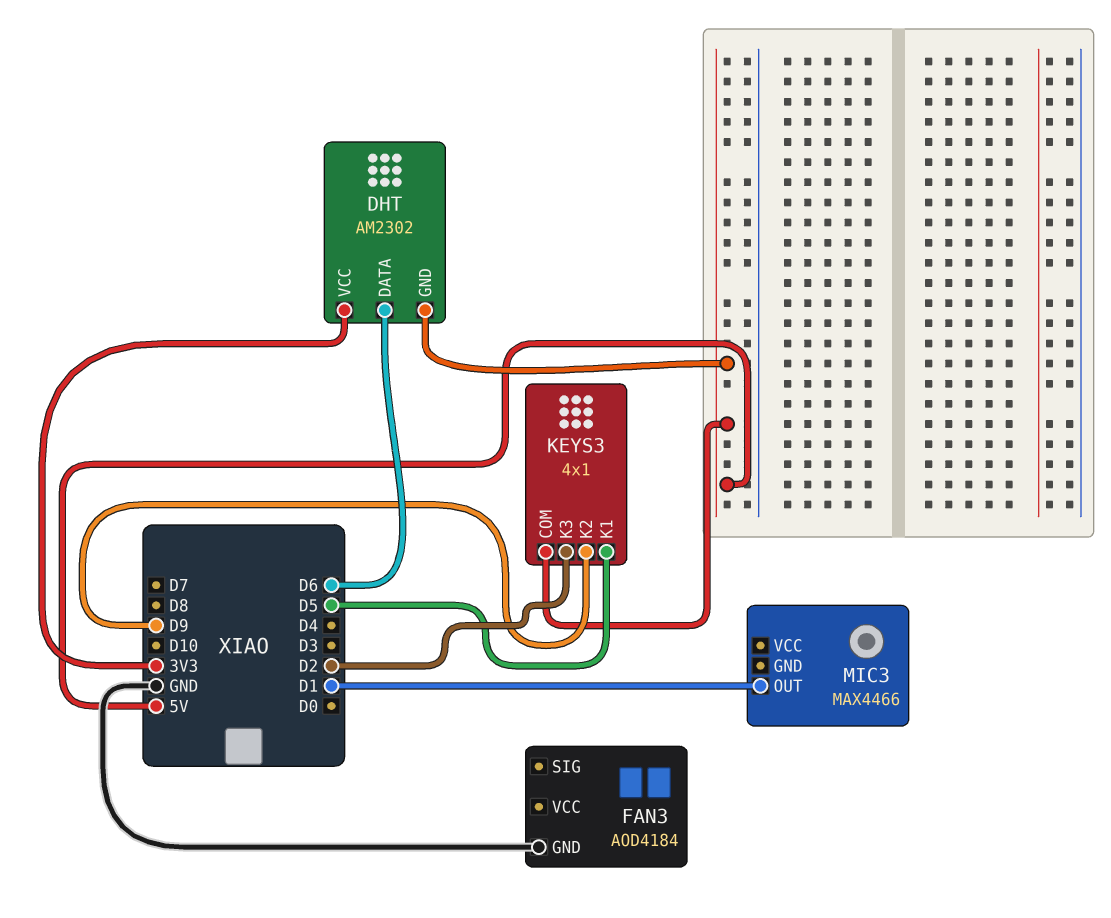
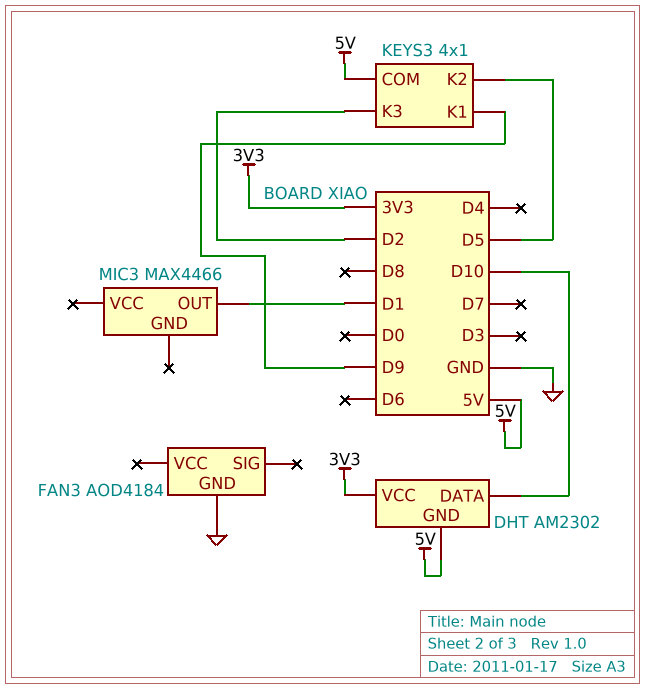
DHT pin DATA: D6 -> D10
KEYS3 pin K1: D5 -> D9
KEYS3 pin K2: D9 -> D5

